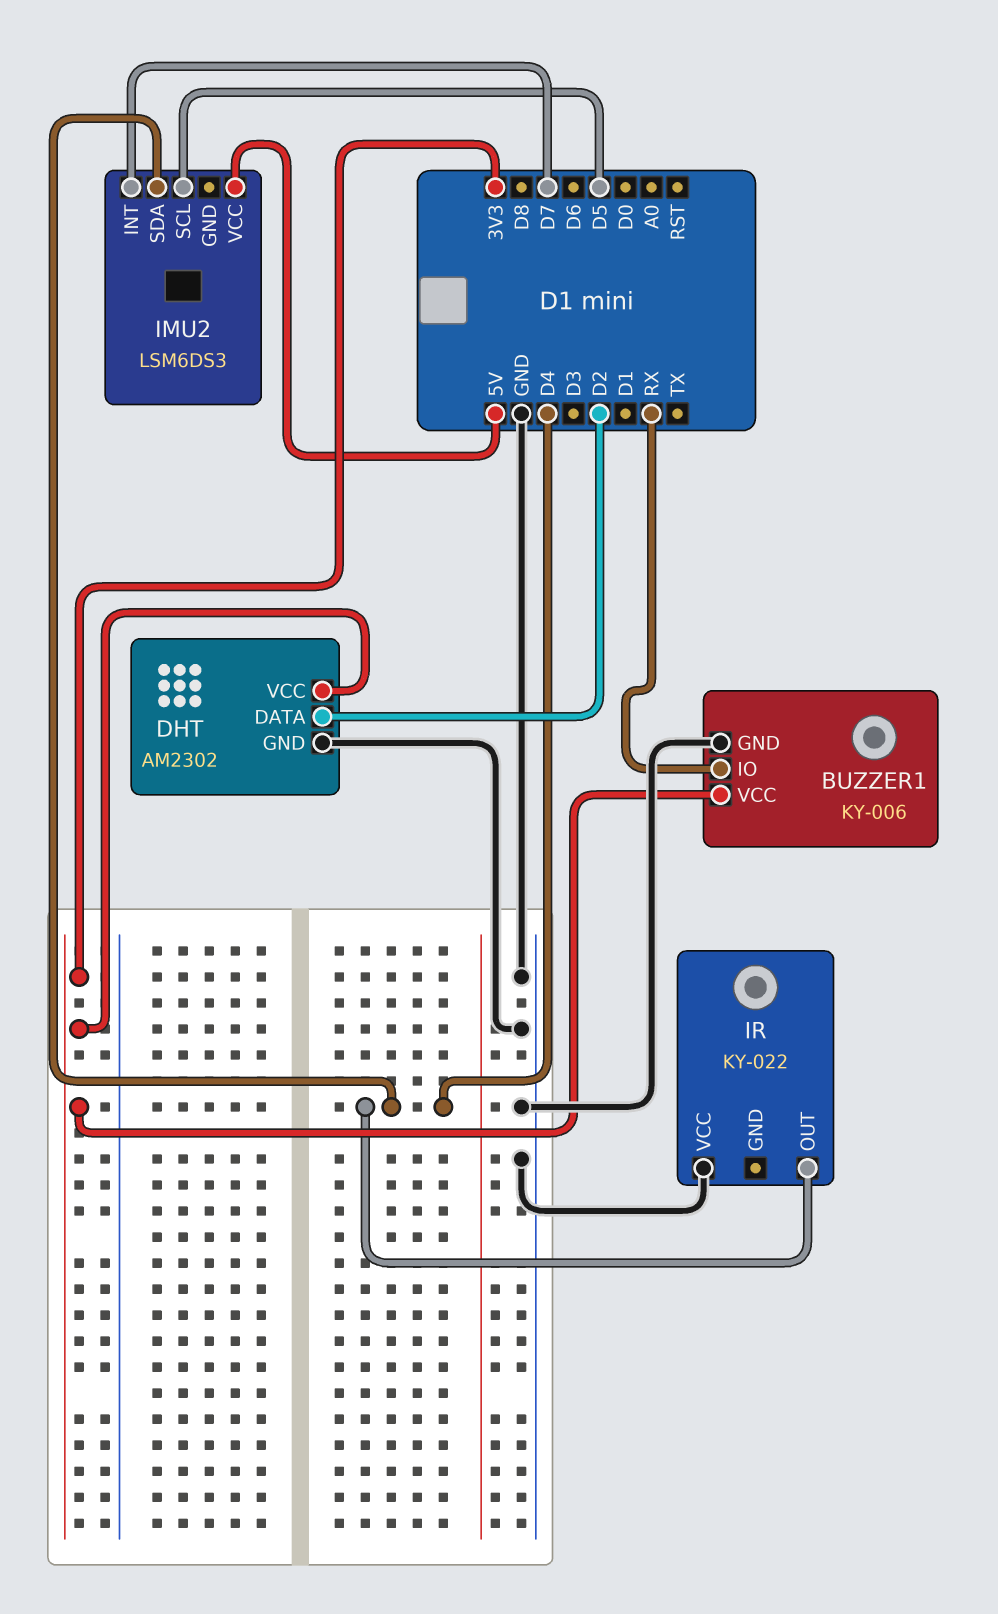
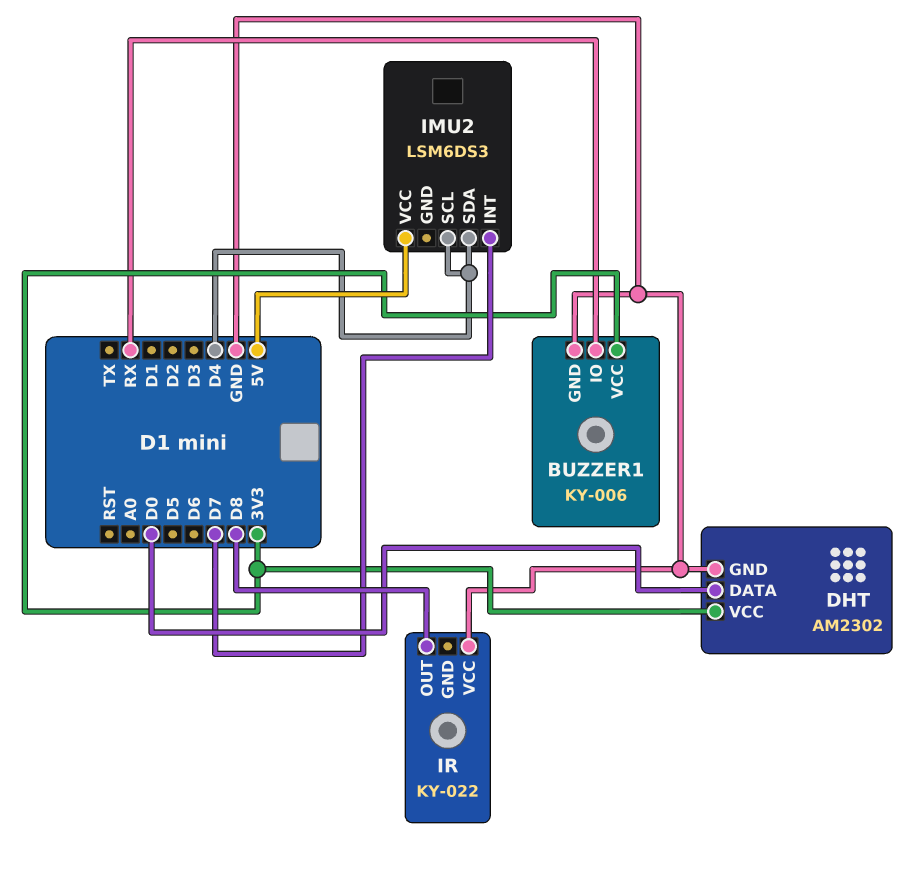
DHT pin DATA: D2 -> D0
IMU2 pin SCL: D5 -> D4
IR pin OUT: D4 -> D8

